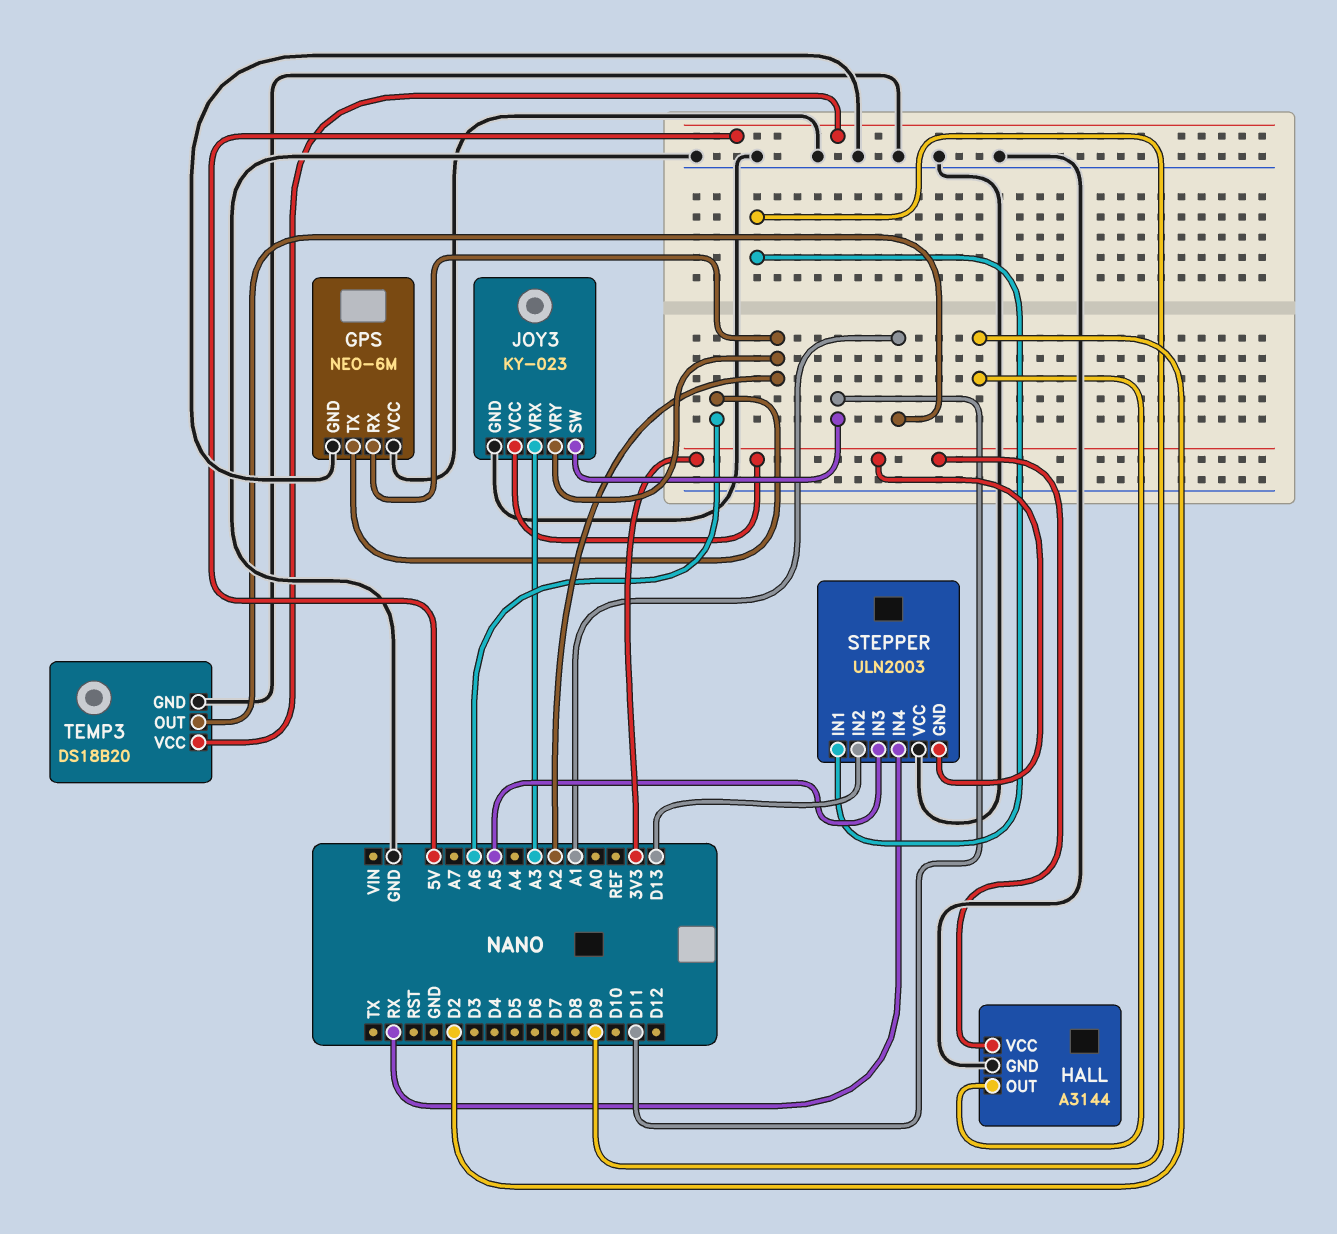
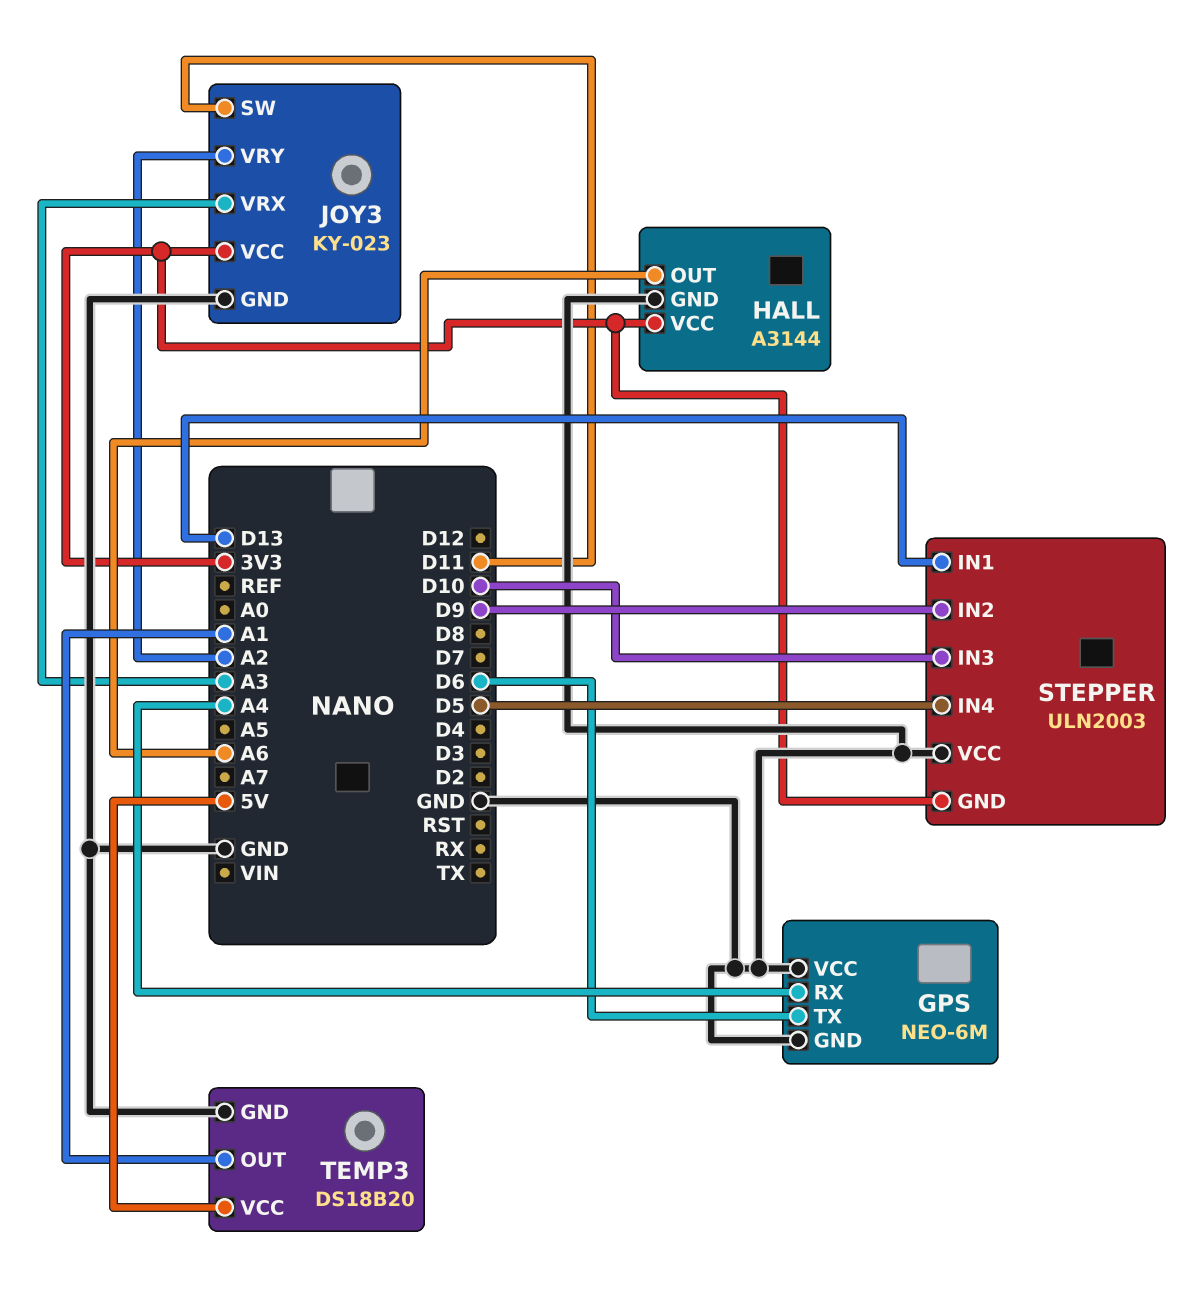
GPS pin RX: A2 -> A4
GPS pin TX: A6 -> D6
HALL pin OUT: D2 -> A6
STEPPER pin IN1: D9 -> D13
STEPPER pin IN2: D13 -> D9
STEPPER pin IN3: A5 -> D10
STEPPER pin IN4: RX -> D5

